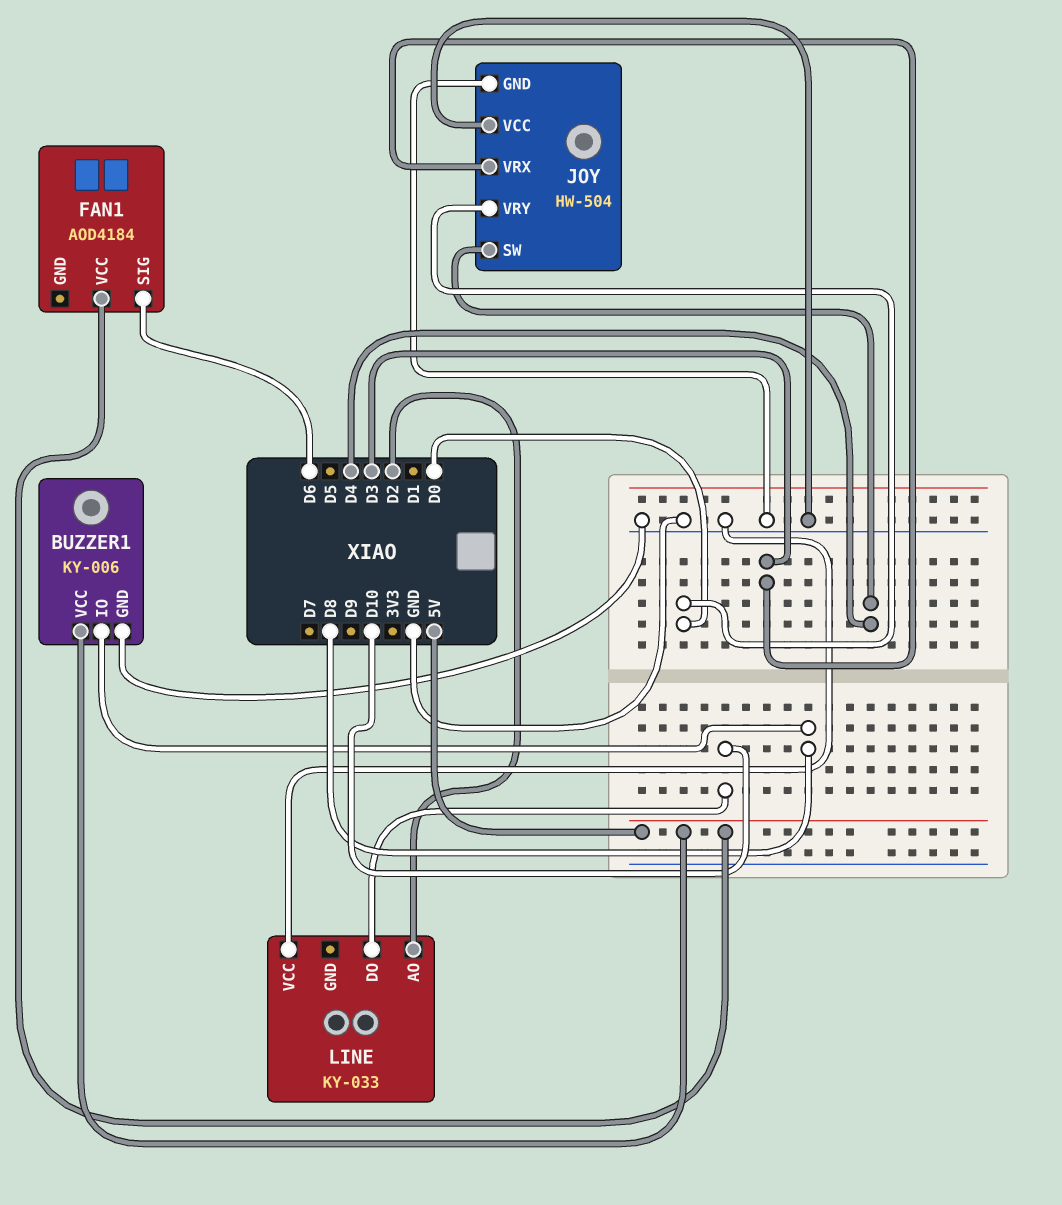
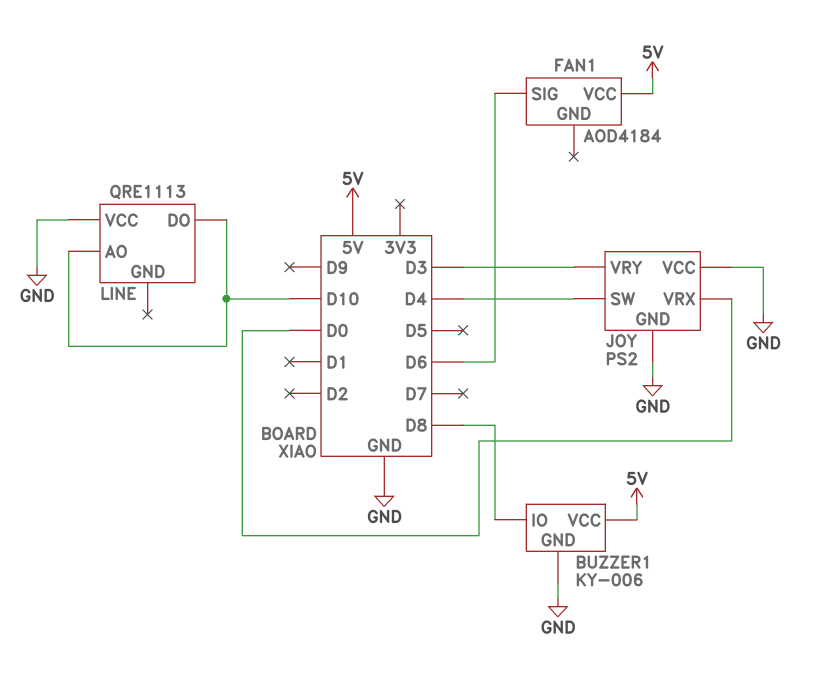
JOY: HW-504 -> PS2
JOY pin VRX: D3 -> D0
JOY pin VRY: D0 -> D3
LINE: KY-033 -> QRE1113
LINE pin AO: D2 -> D10

